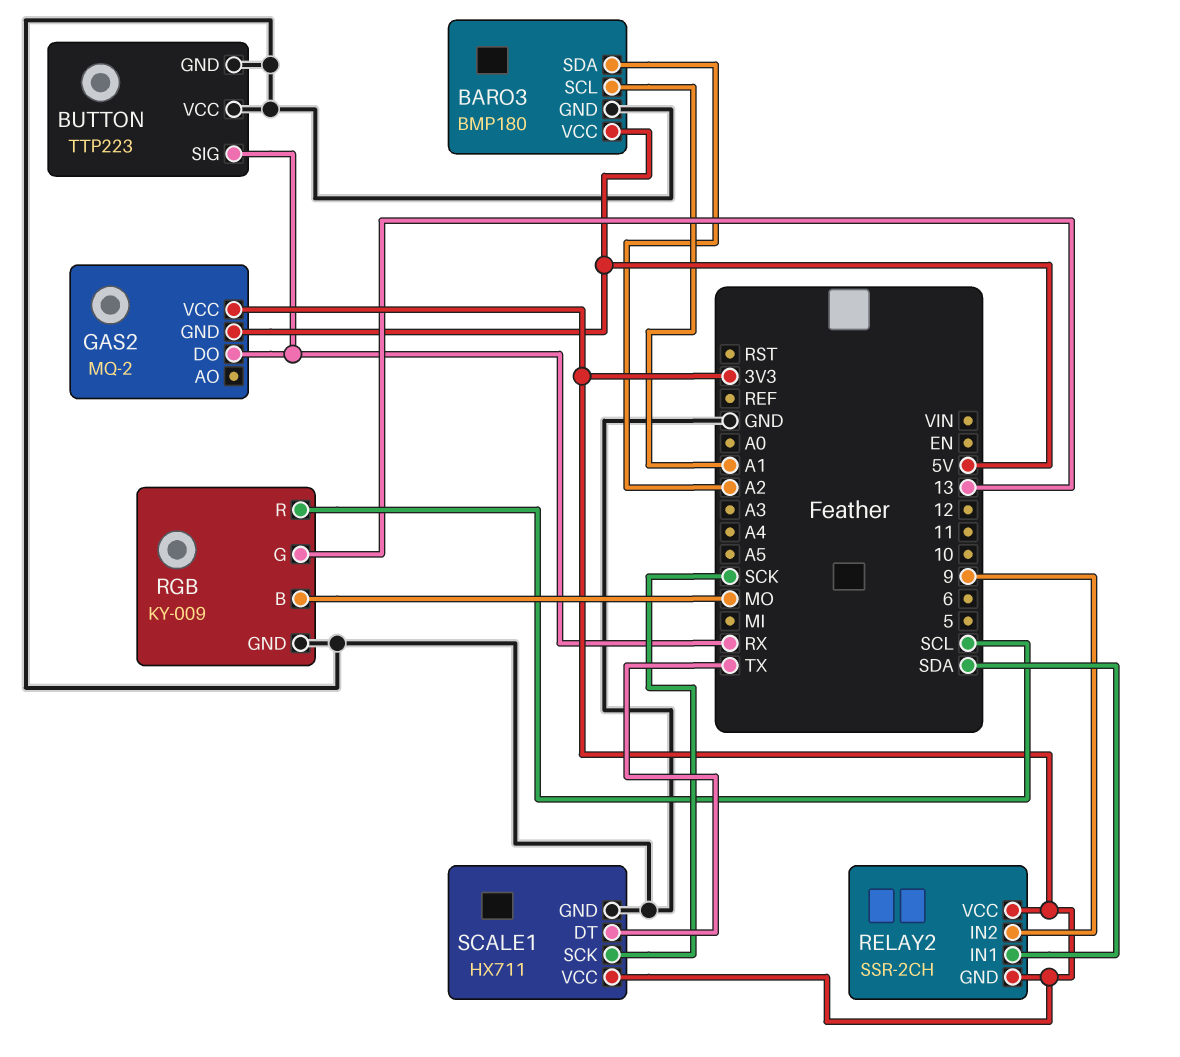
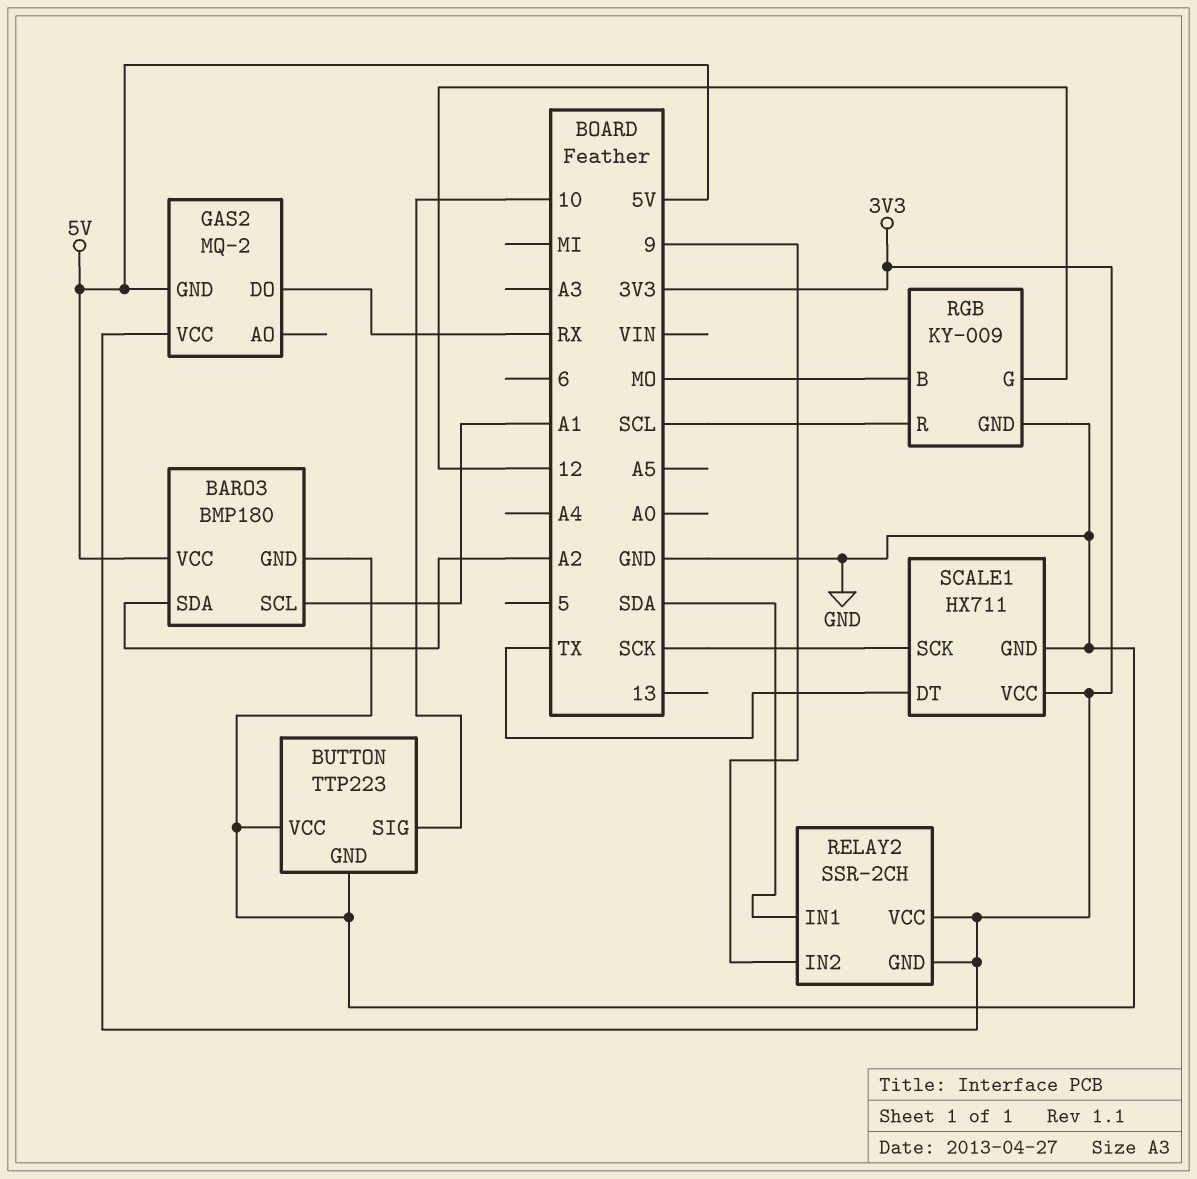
BUTTON pin SIG: RX -> 10
RGB pin G: 13 -> 12

